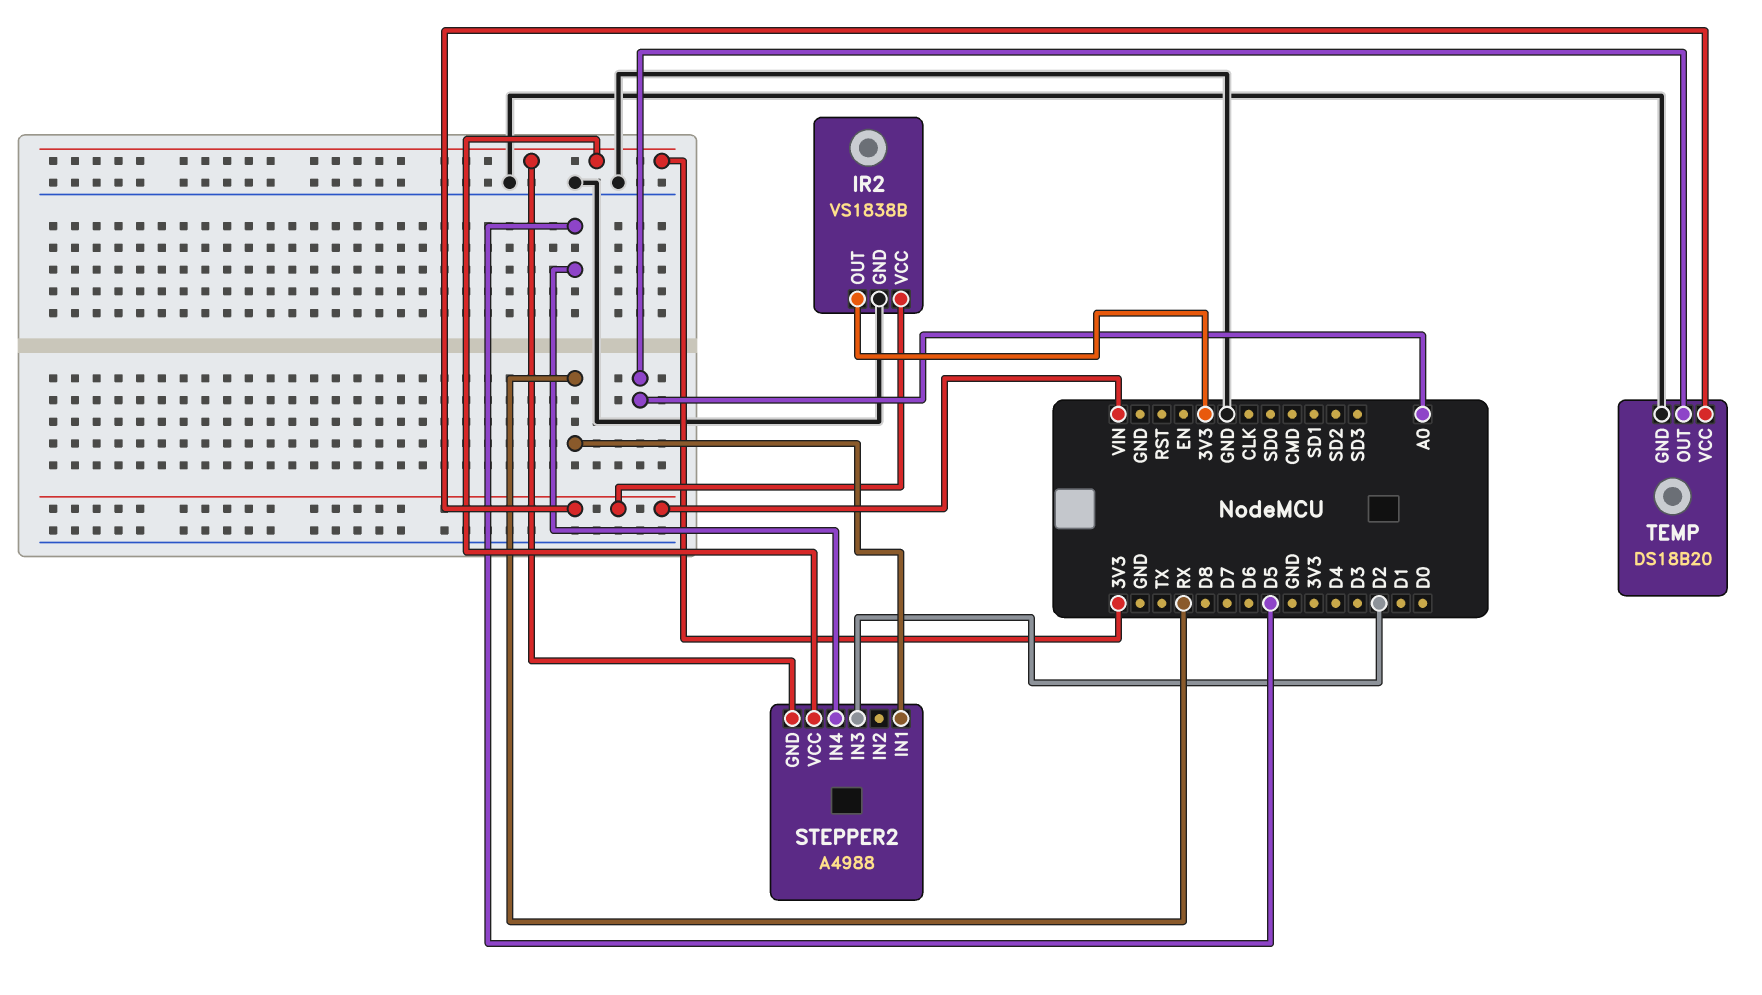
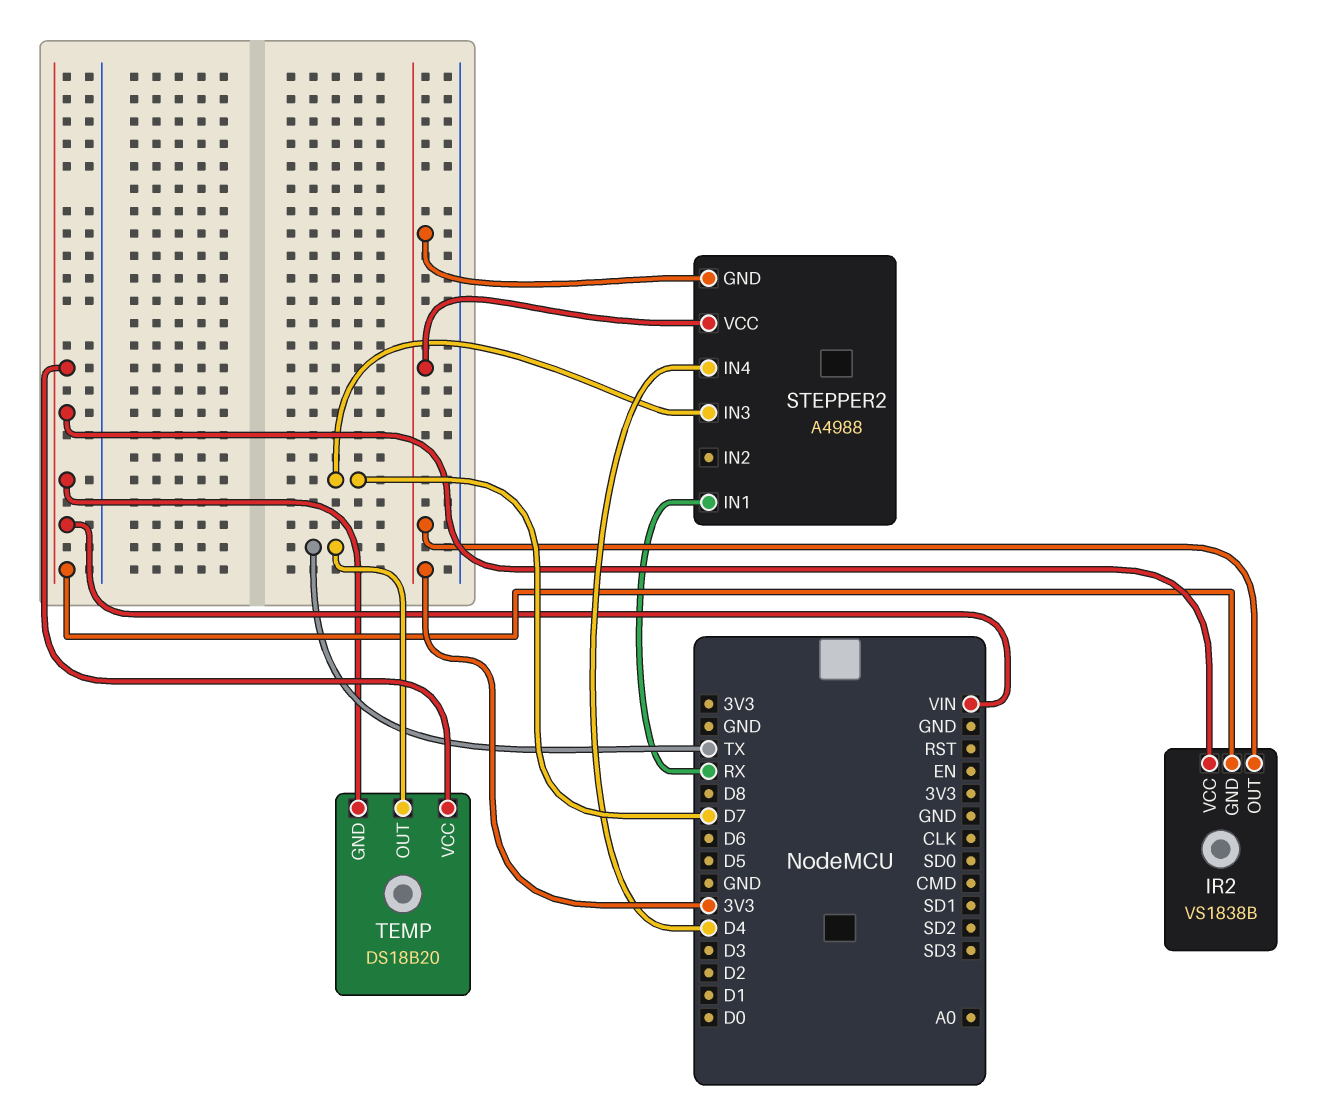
IR2 pin GND: GND -> VIN
STEPPER2 pin IN3: D2 -> D7
STEPPER2 pin IN4: D5 -> D4
TEMP pin GND: GND -> VIN
TEMP pin OUT: A0 -> TX

